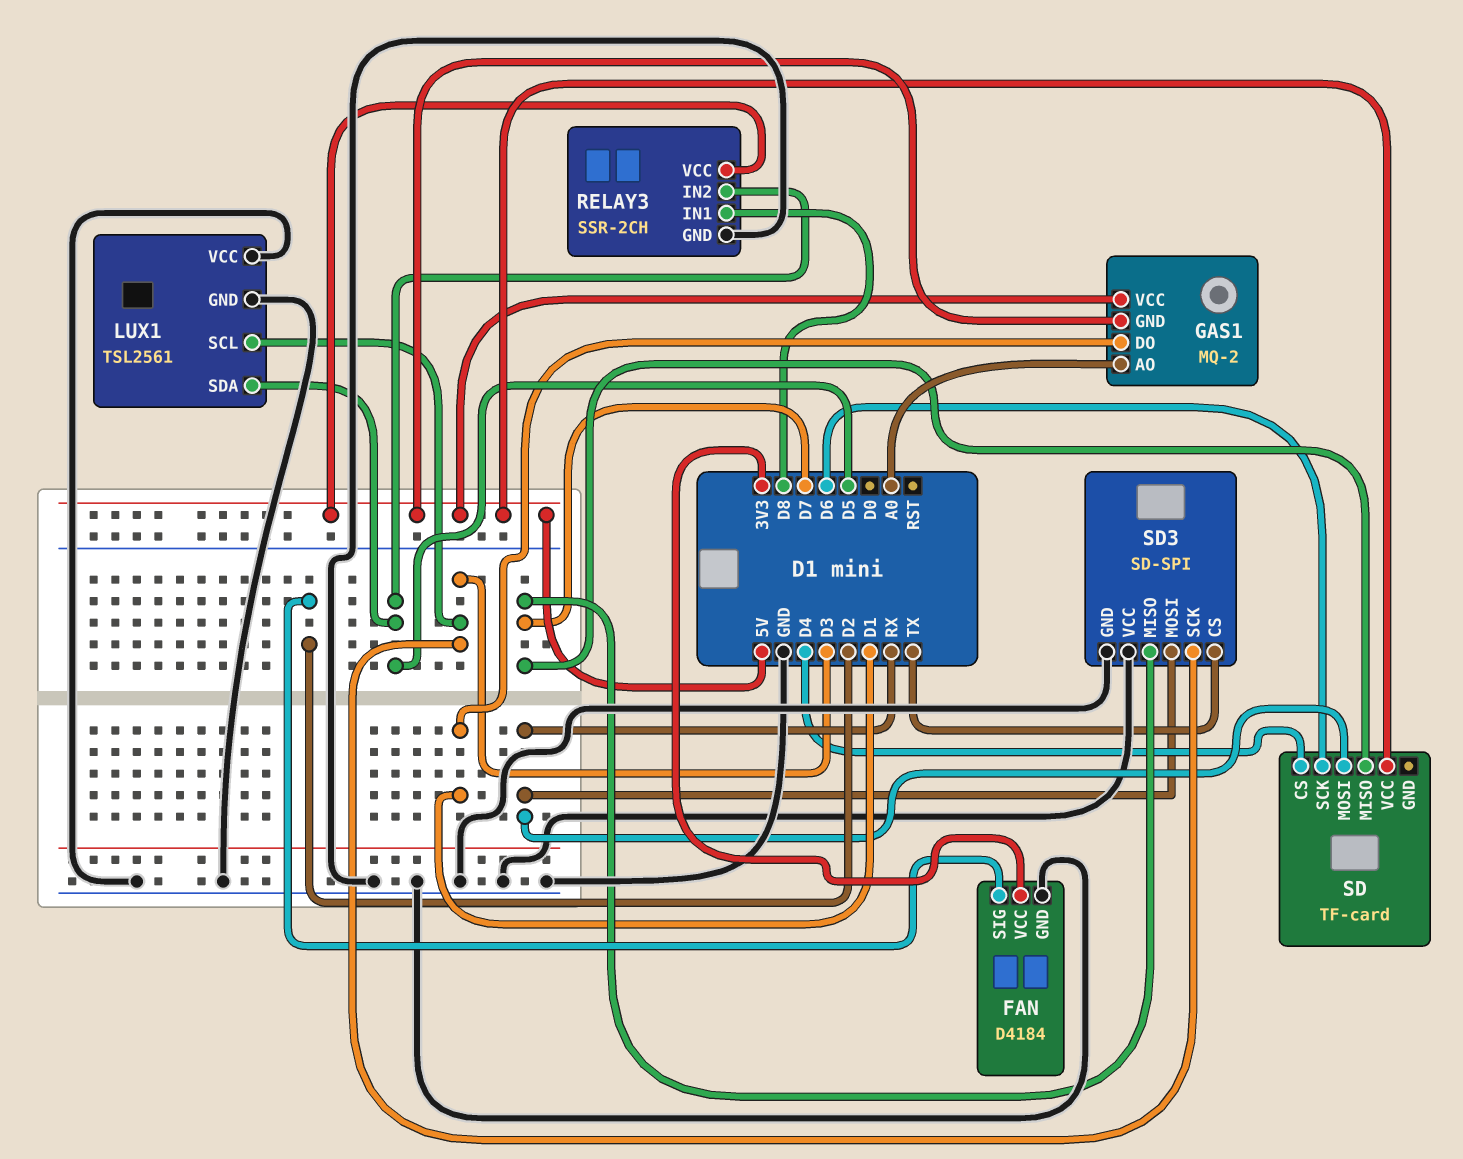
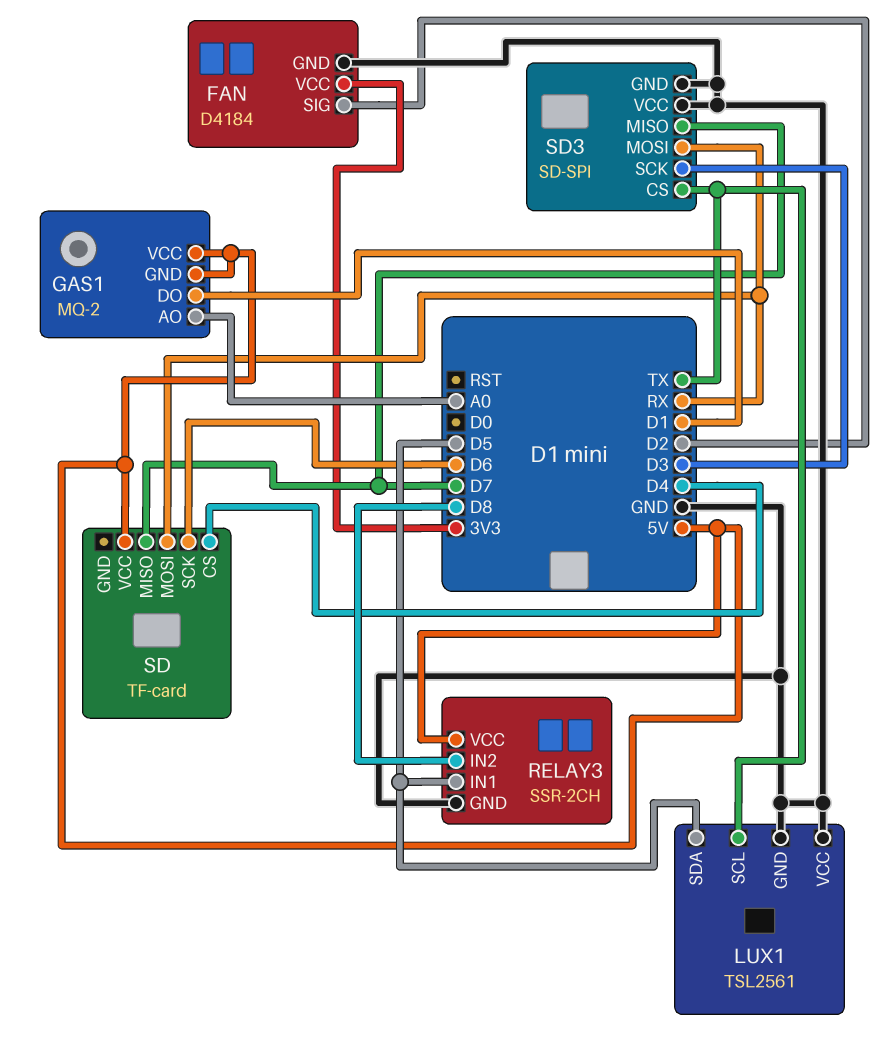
LUX1 pin SCL: D3 -> TX
RELAY3 pin IN1: D8 -> D5
RELAY3 pin IN2: D5 -> D8

